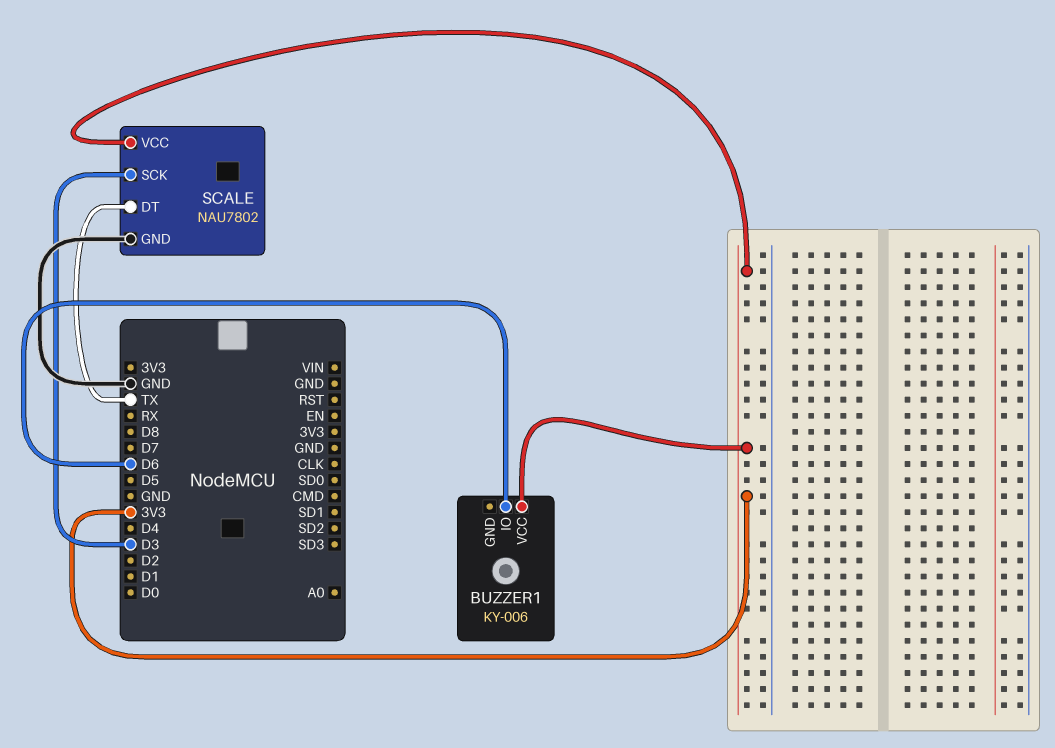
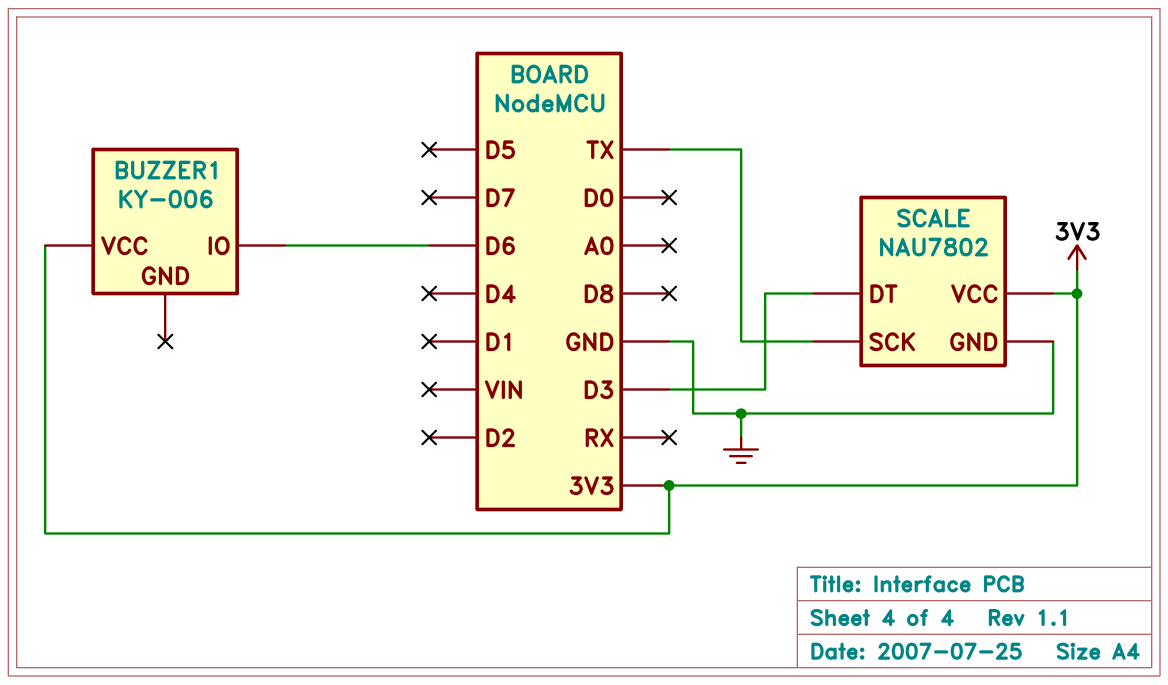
SCALE pin DT: TX -> D3
SCALE pin SCK: D3 -> TX

